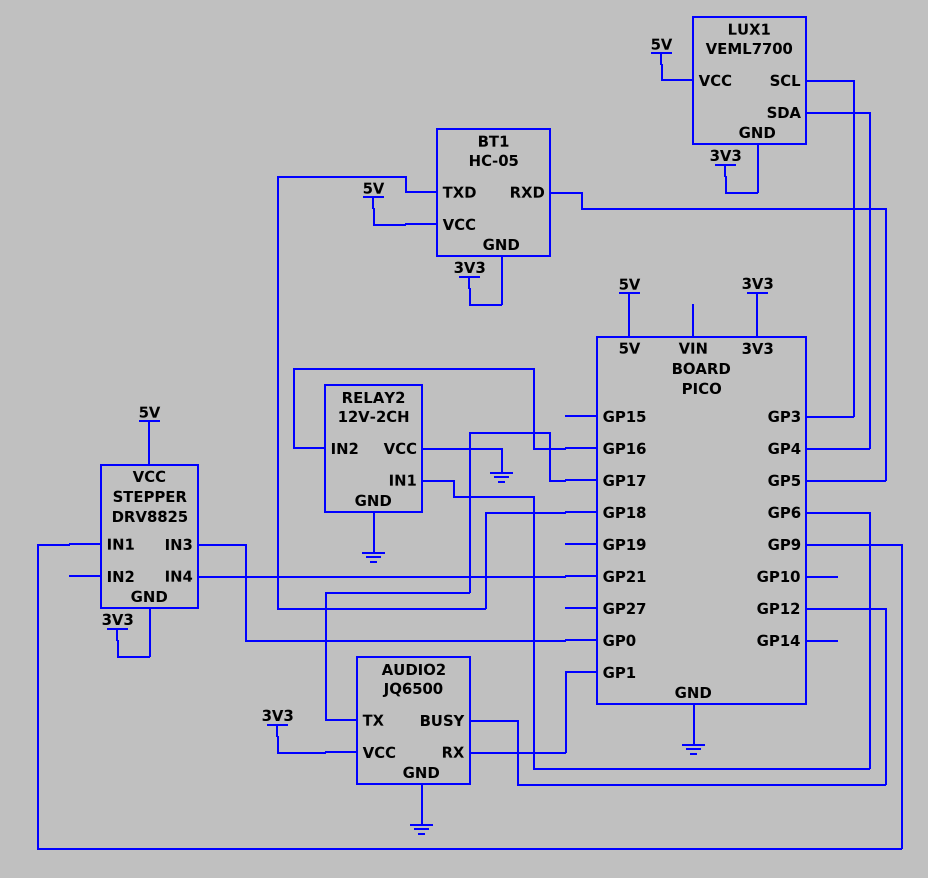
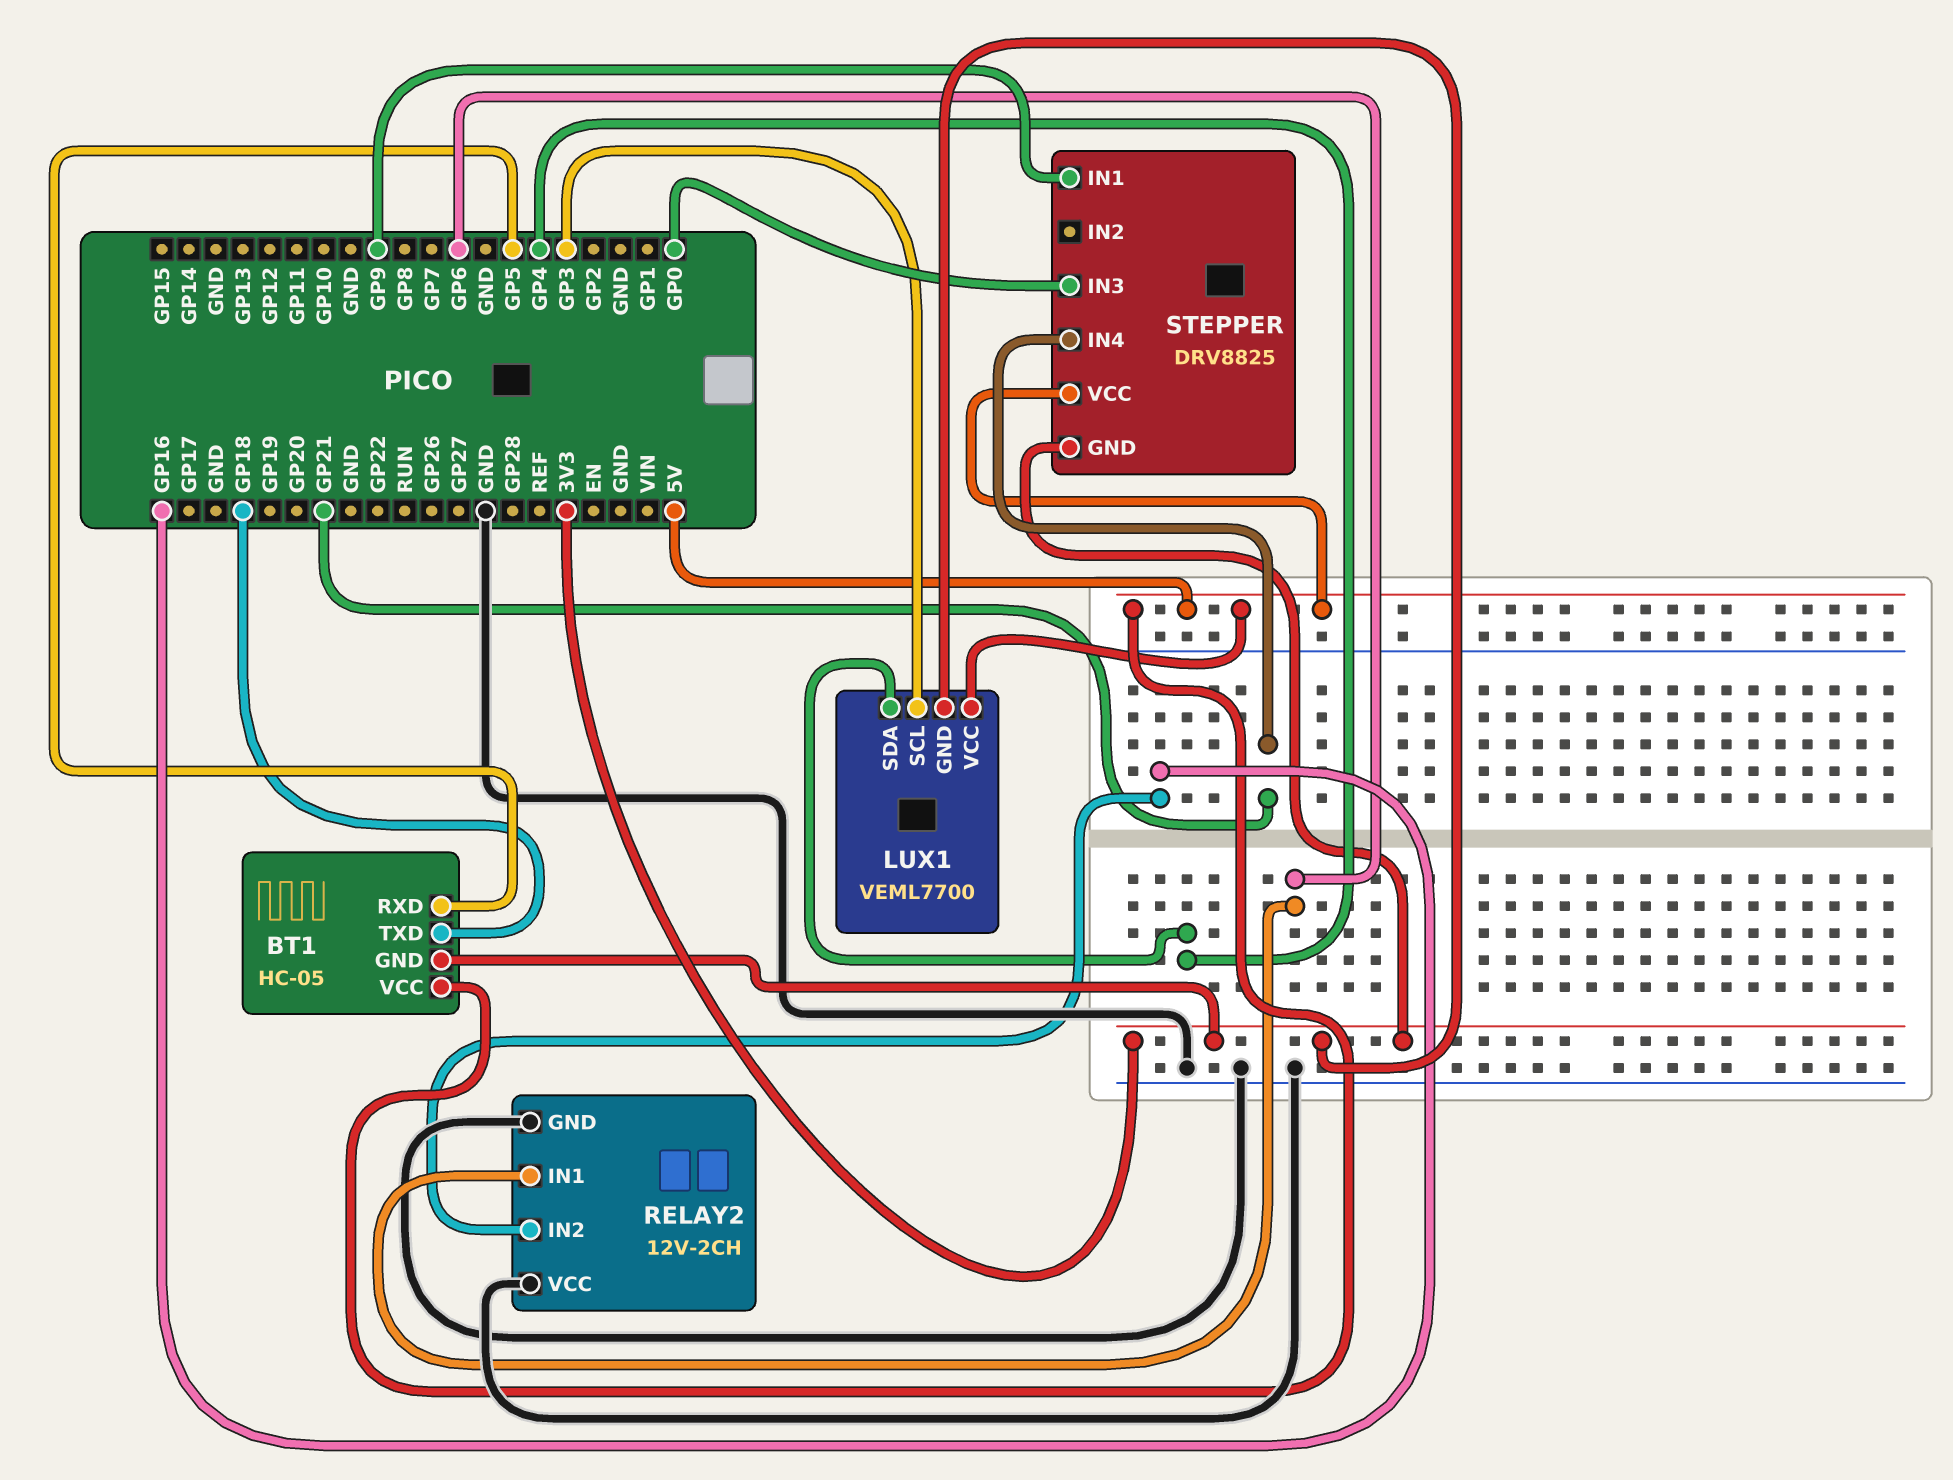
AUDIO2: JQ6500 -> none
AUDIO2 pin BUSY: GP12 -> none
AUDIO2 pin GND: GND -> none
AUDIO2 pin RX: GP1 -> none
AUDIO2 pin TX: GP17 -> none
AUDIO2 pin VCC: 3V3 -> none

